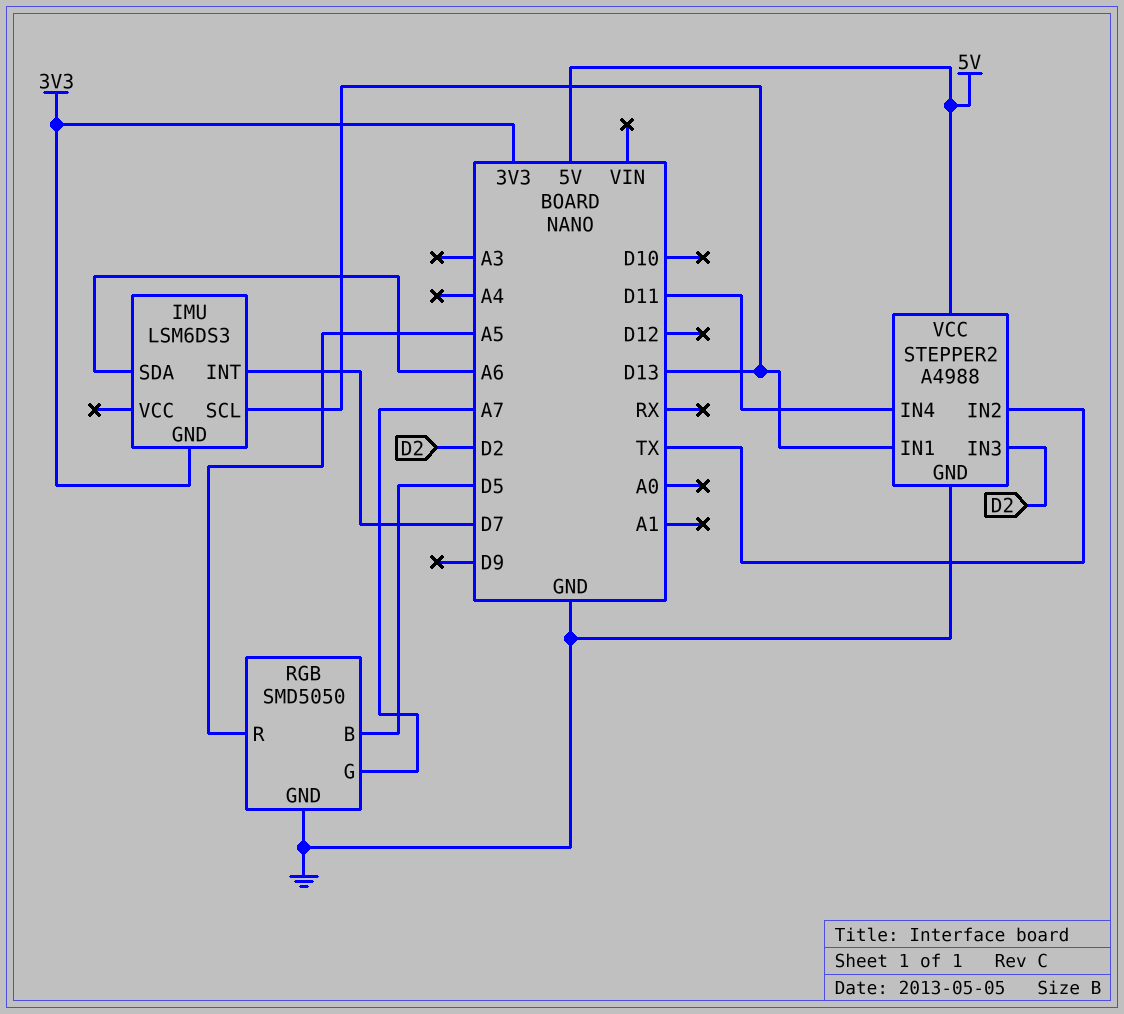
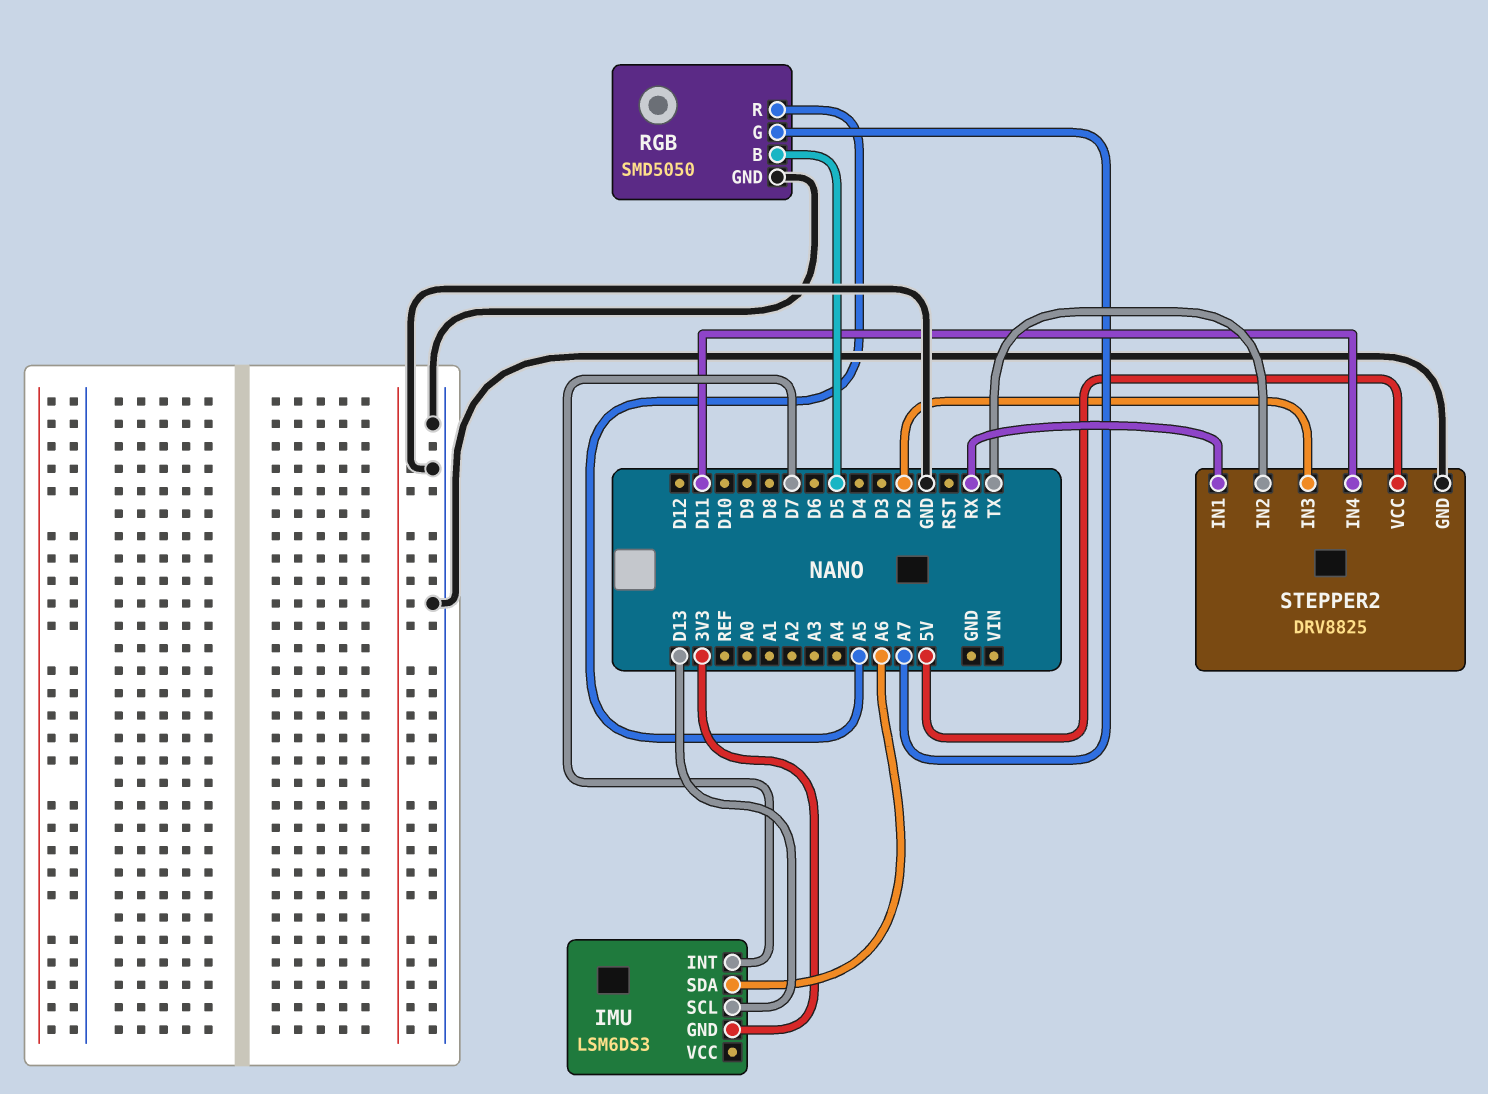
STEPPER2: A4988 -> DRV8825
STEPPER2 pin IN1: D13 -> RX

